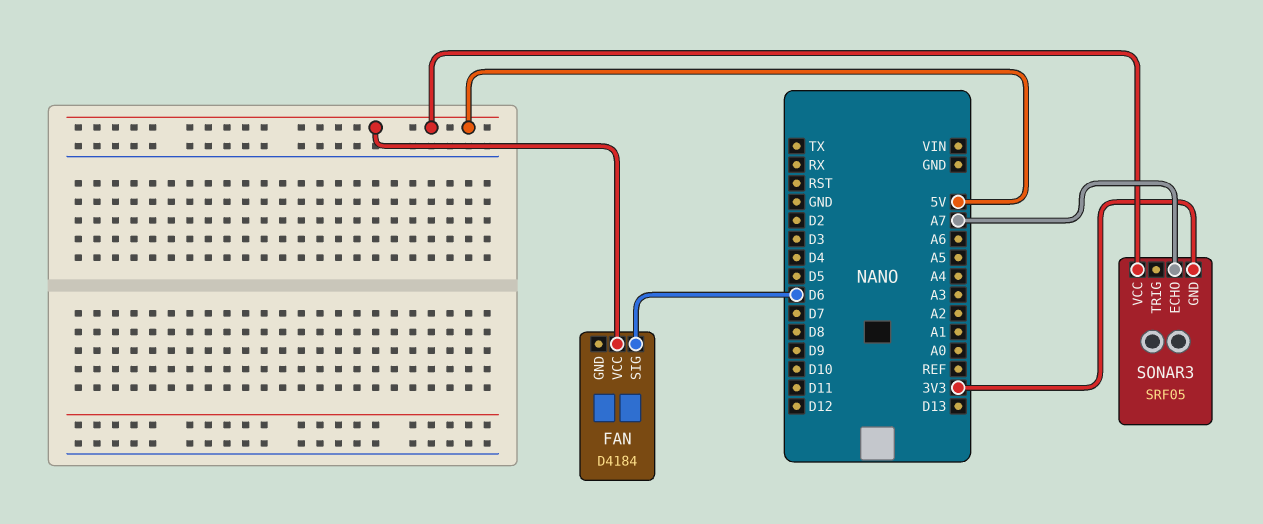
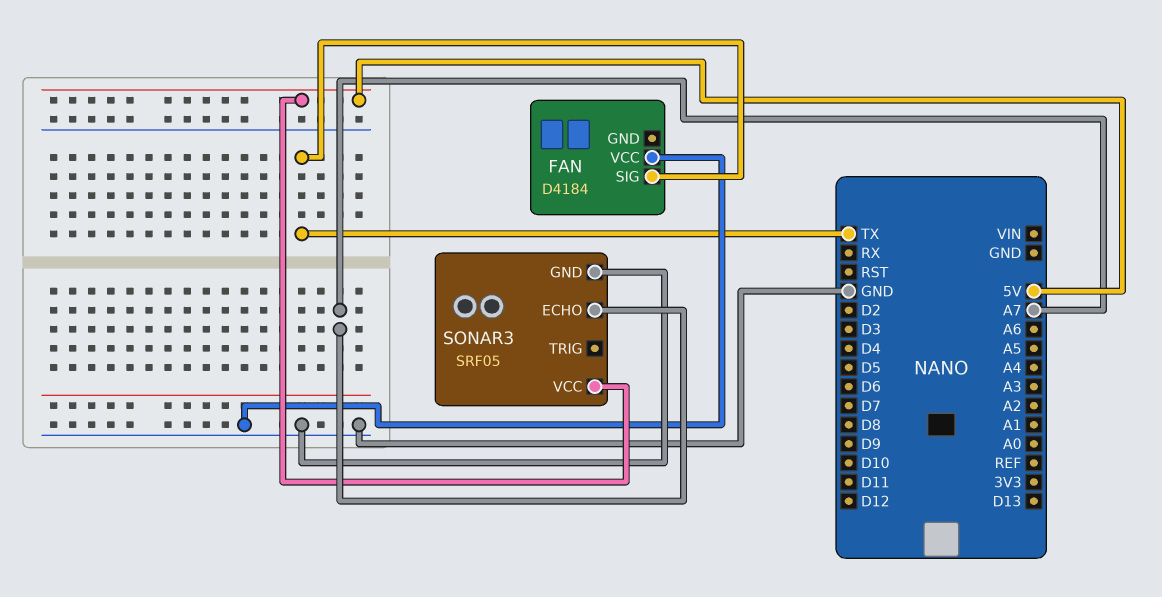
FAN pin SIG: D6 -> TX
FAN pin VCC: 5V -> GND
SONAR3 pin GND: 3V3 -> GND

